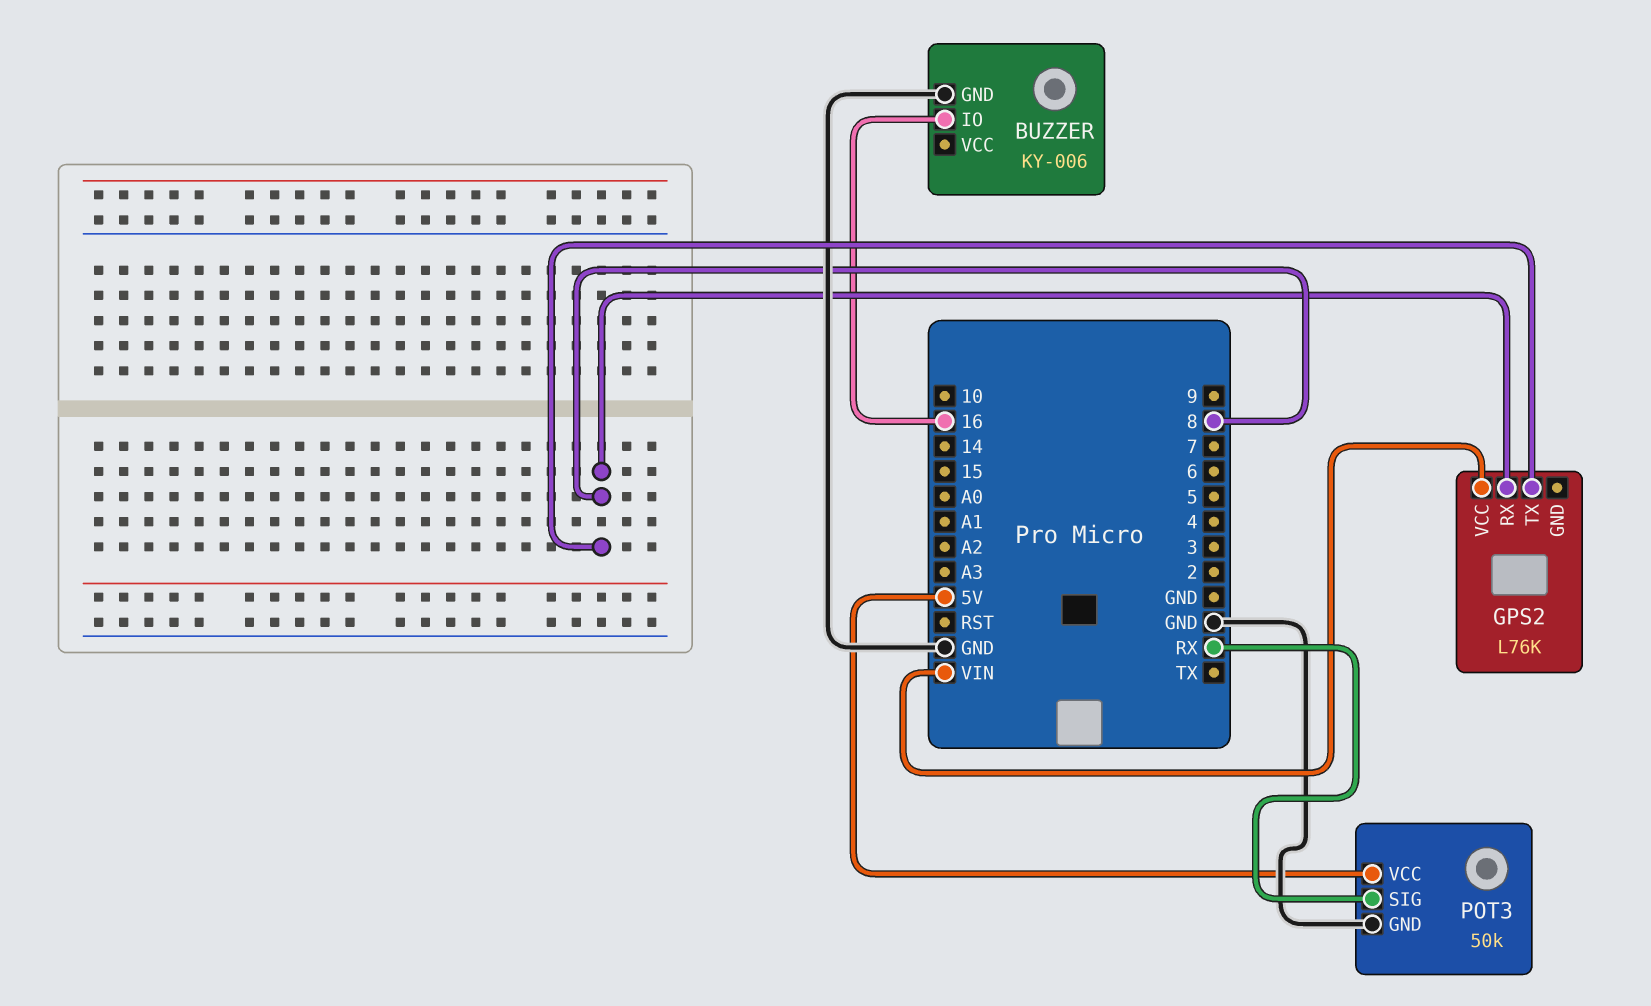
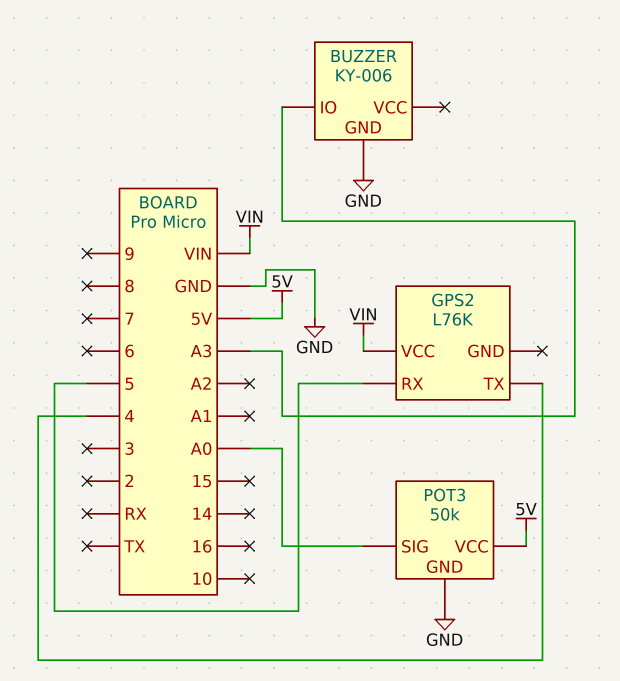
BUZZER pin IO: 16 -> A3
GPS2 pin RX: 8 -> 5
GPS2 pin TX: 8 -> 4
POT3 pin SIG: RX -> A0

